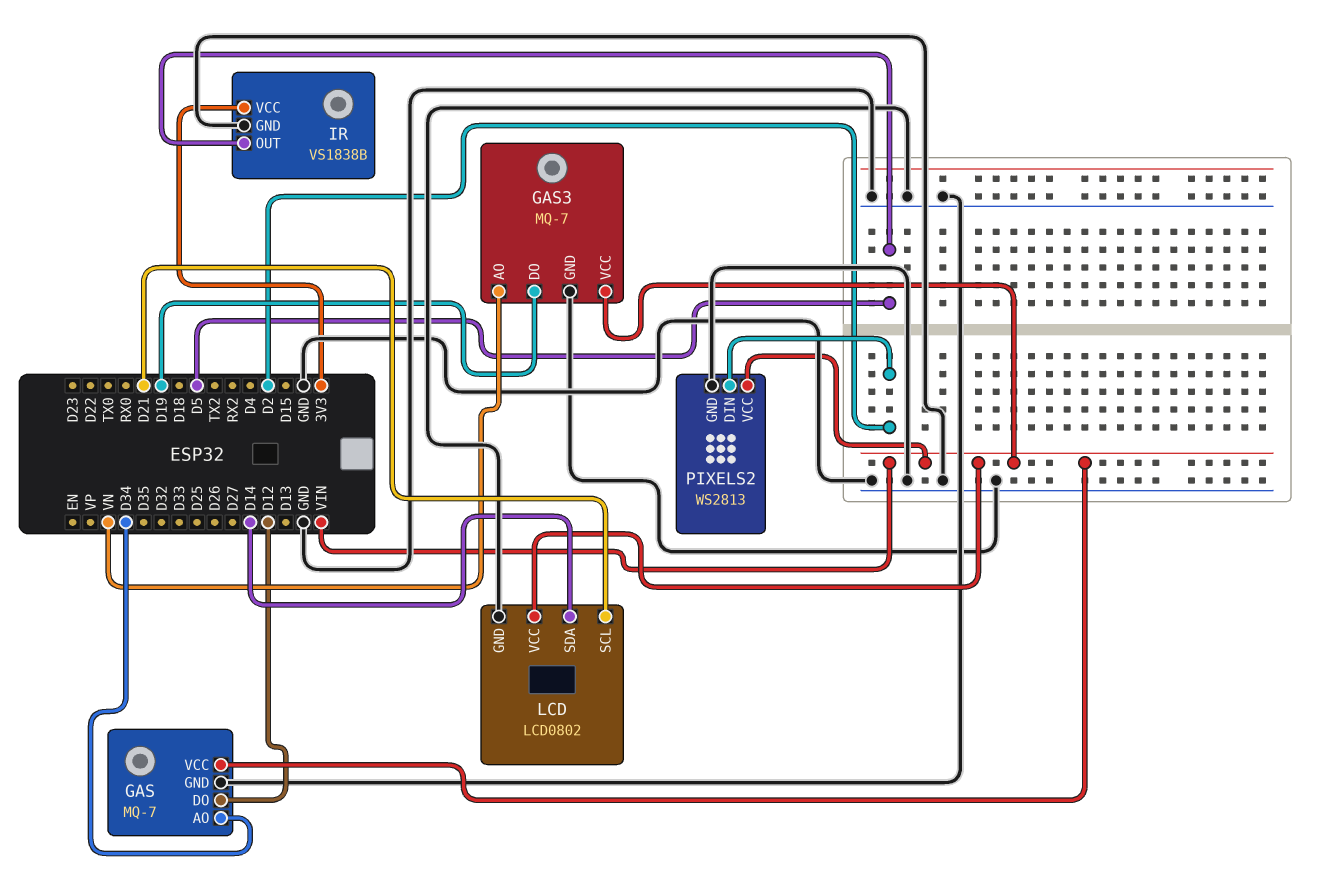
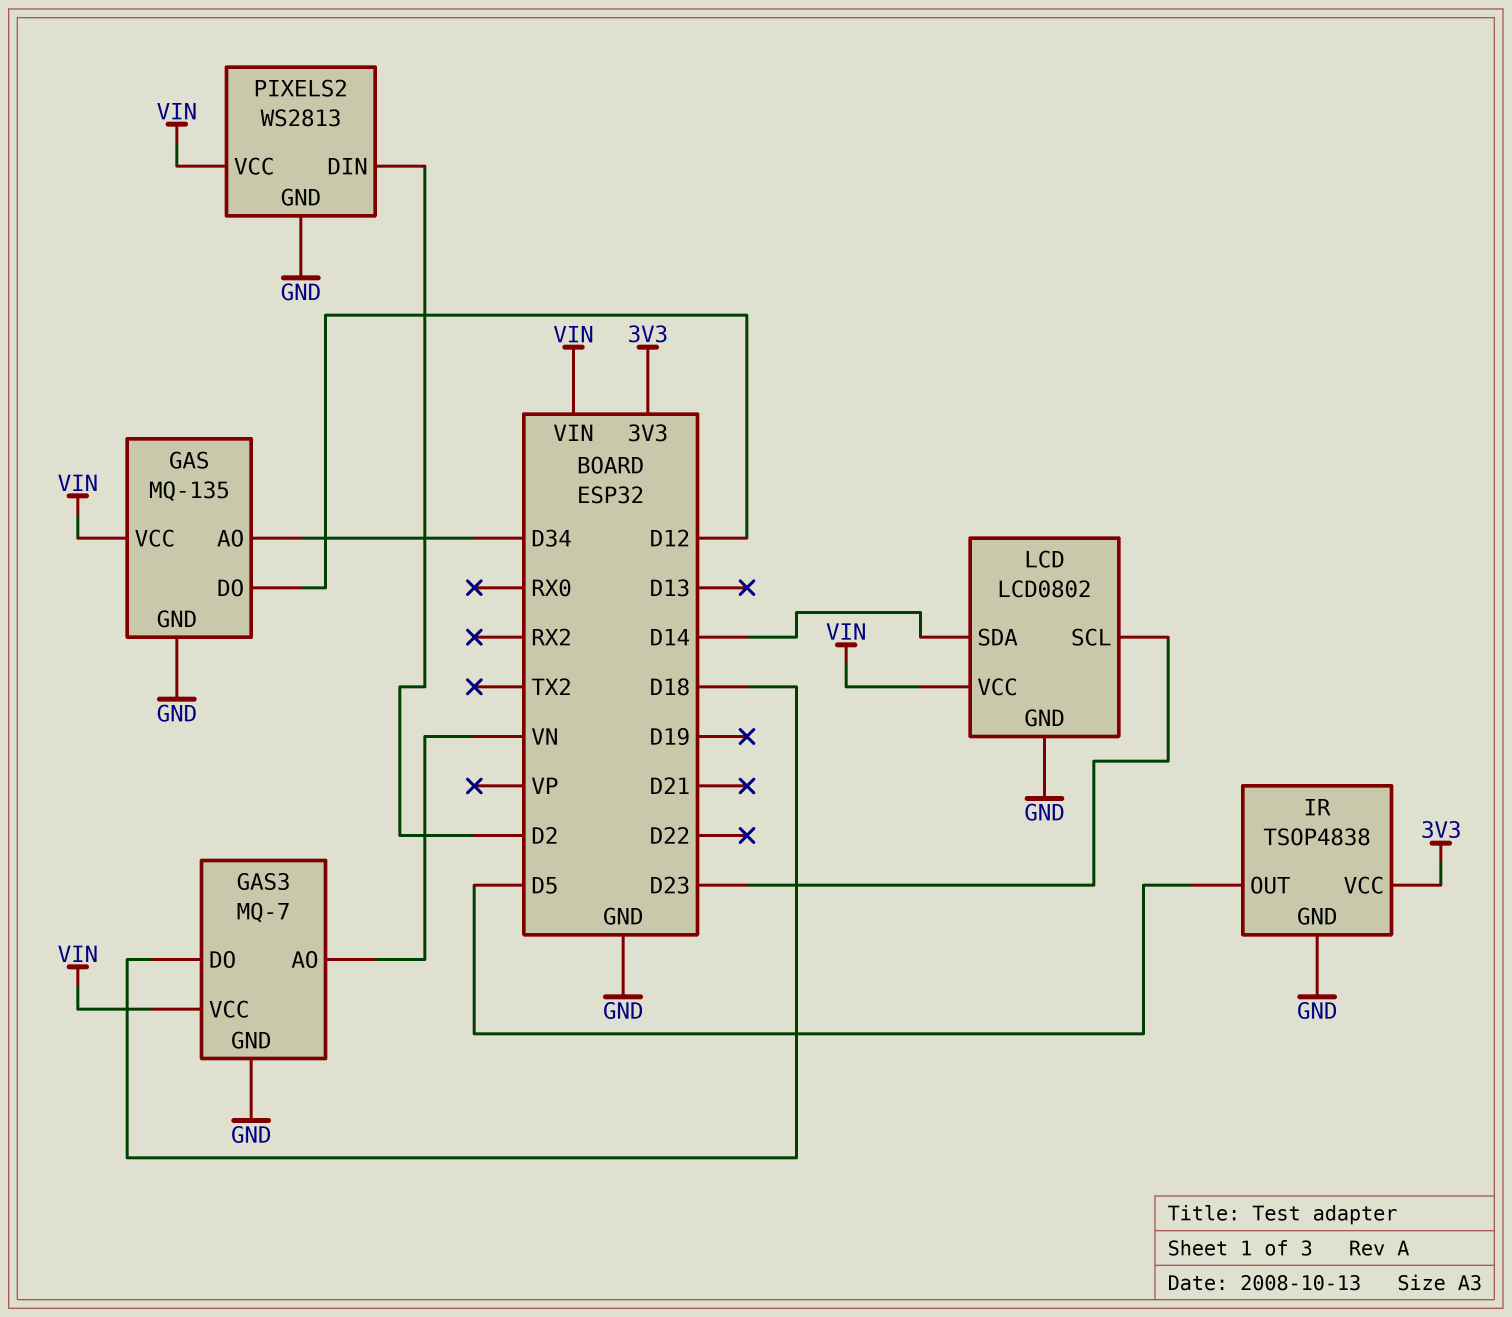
GAS: MQ-7 -> MQ-135
GAS3 pin DO: D19 -> D18
IR: VS1838B -> TSOP4838
LCD pin SCL: D21 -> D23

